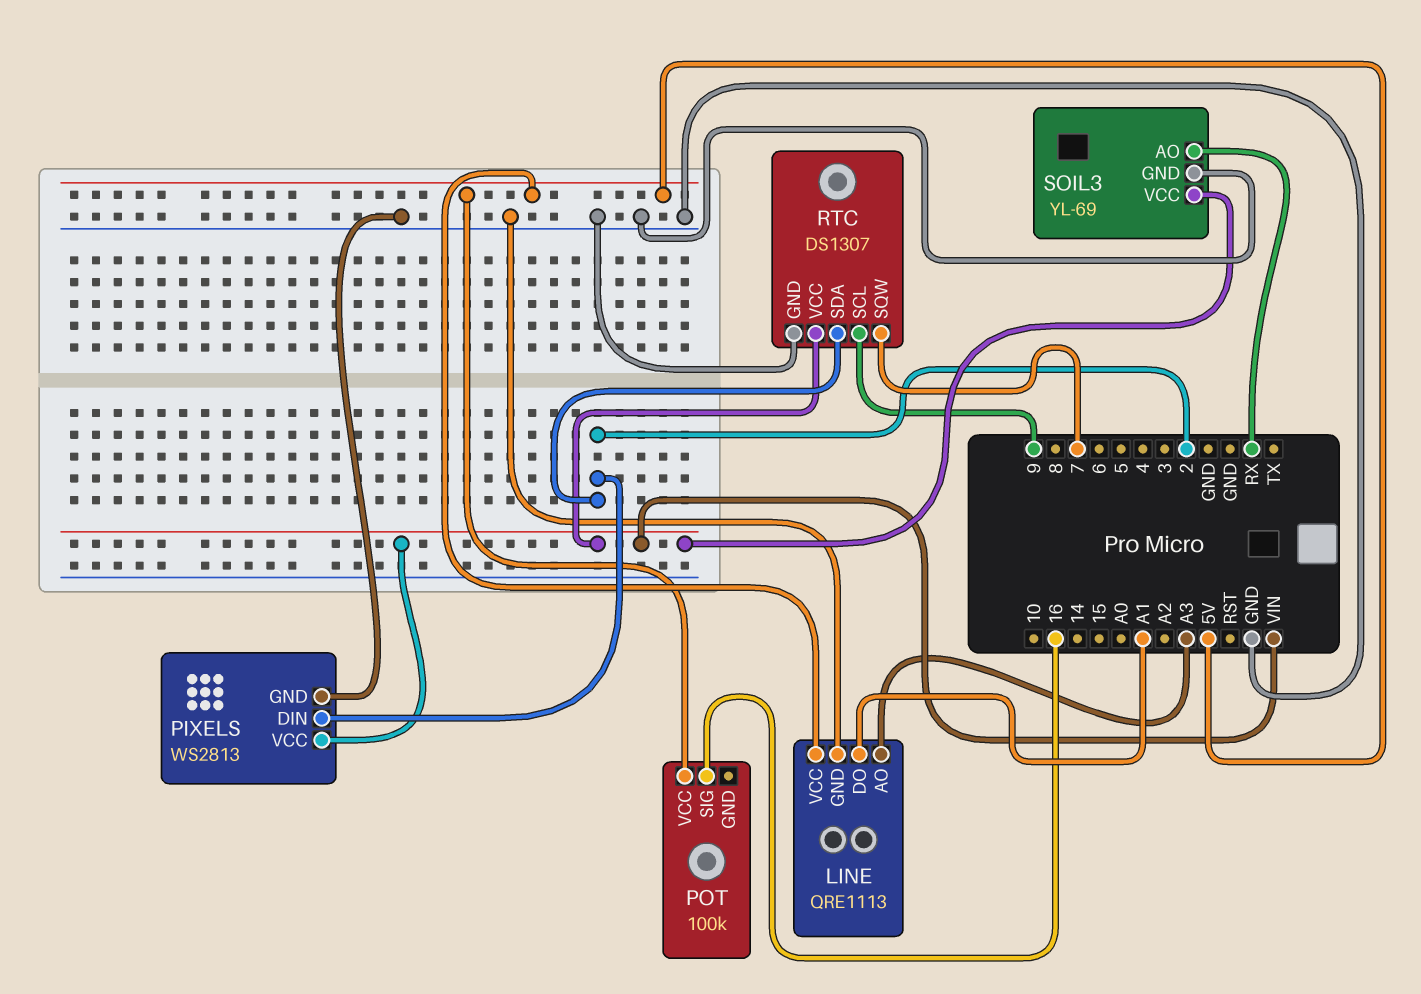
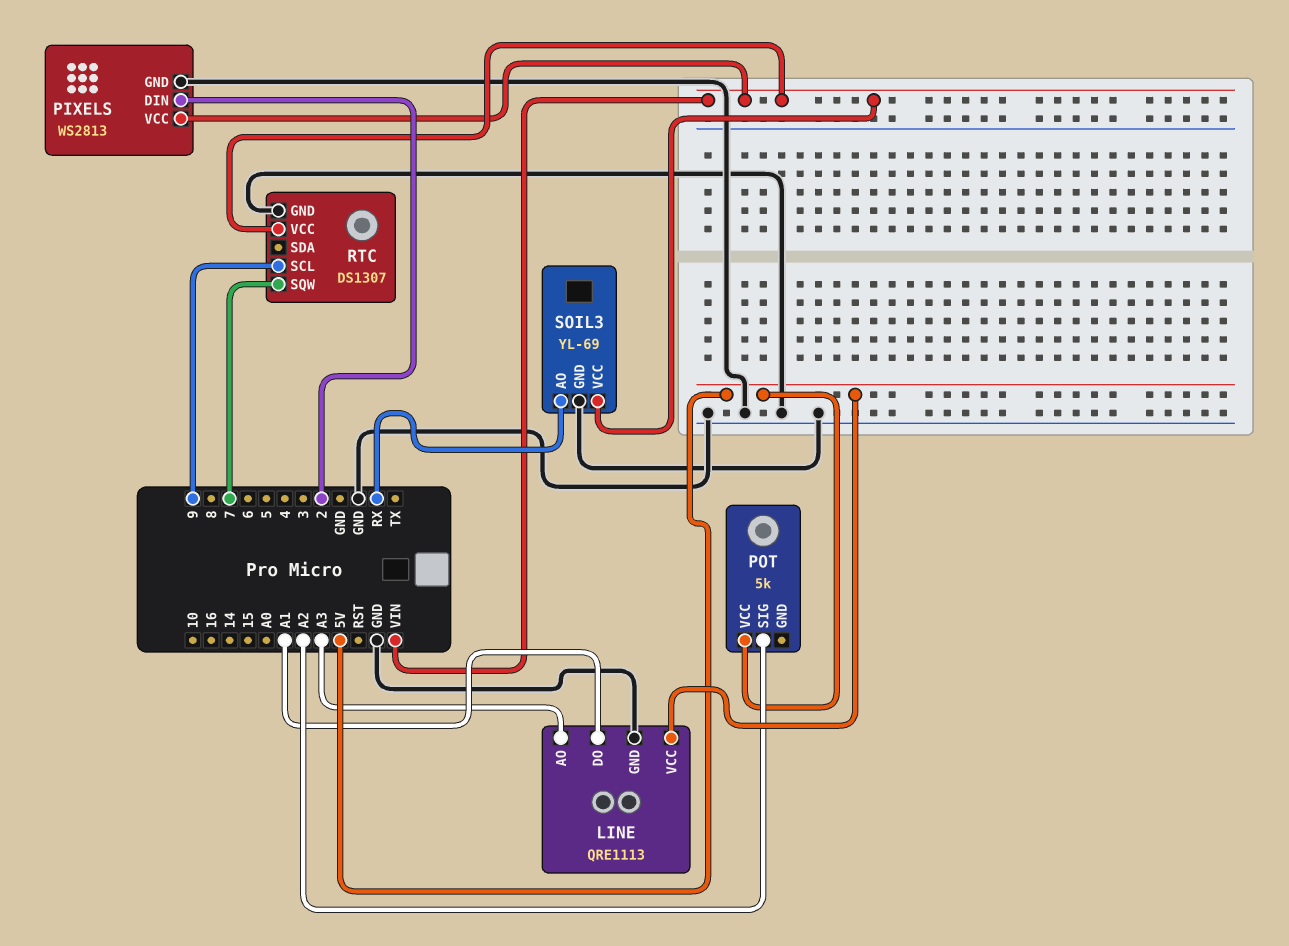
POT: 100k -> 5k
POT pin SIG: 16 -> A2
RTC pin SDA: 2 -> none

